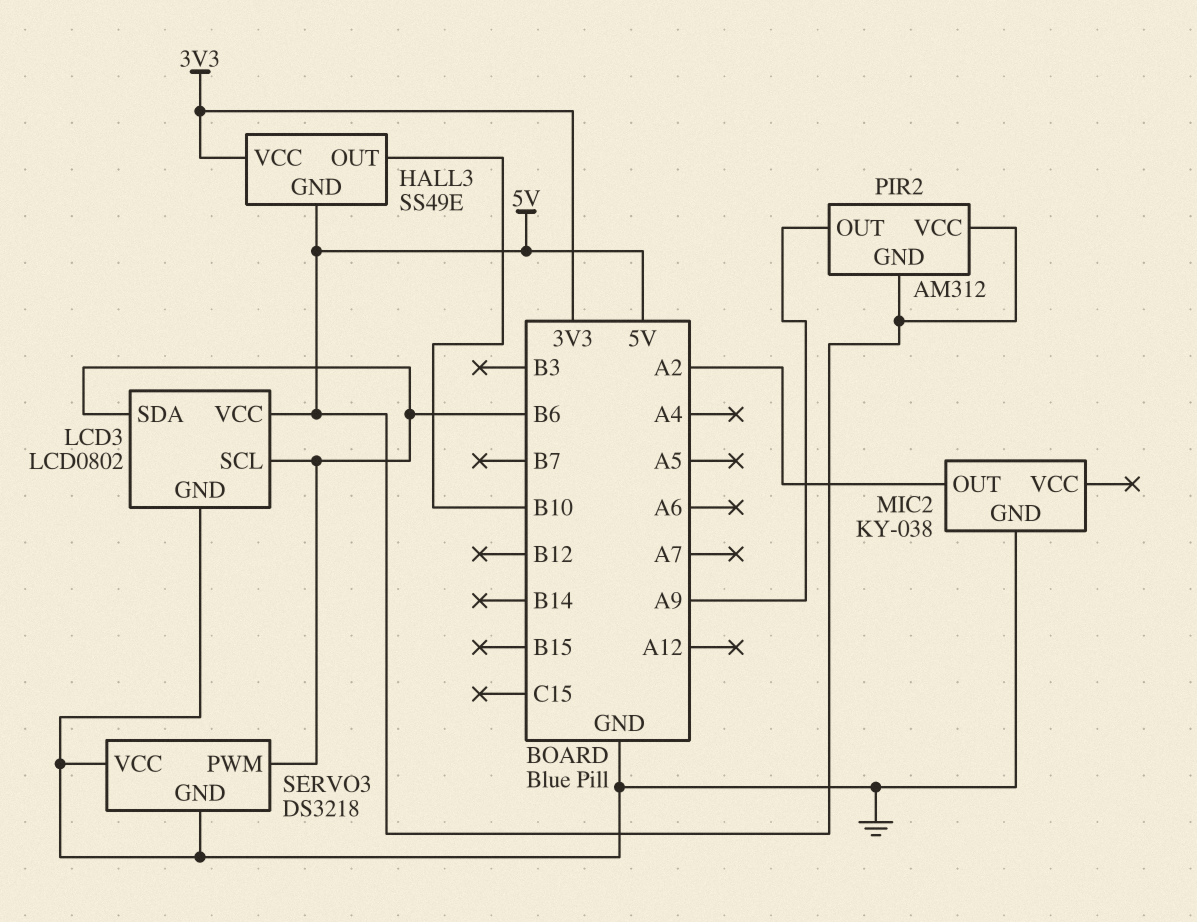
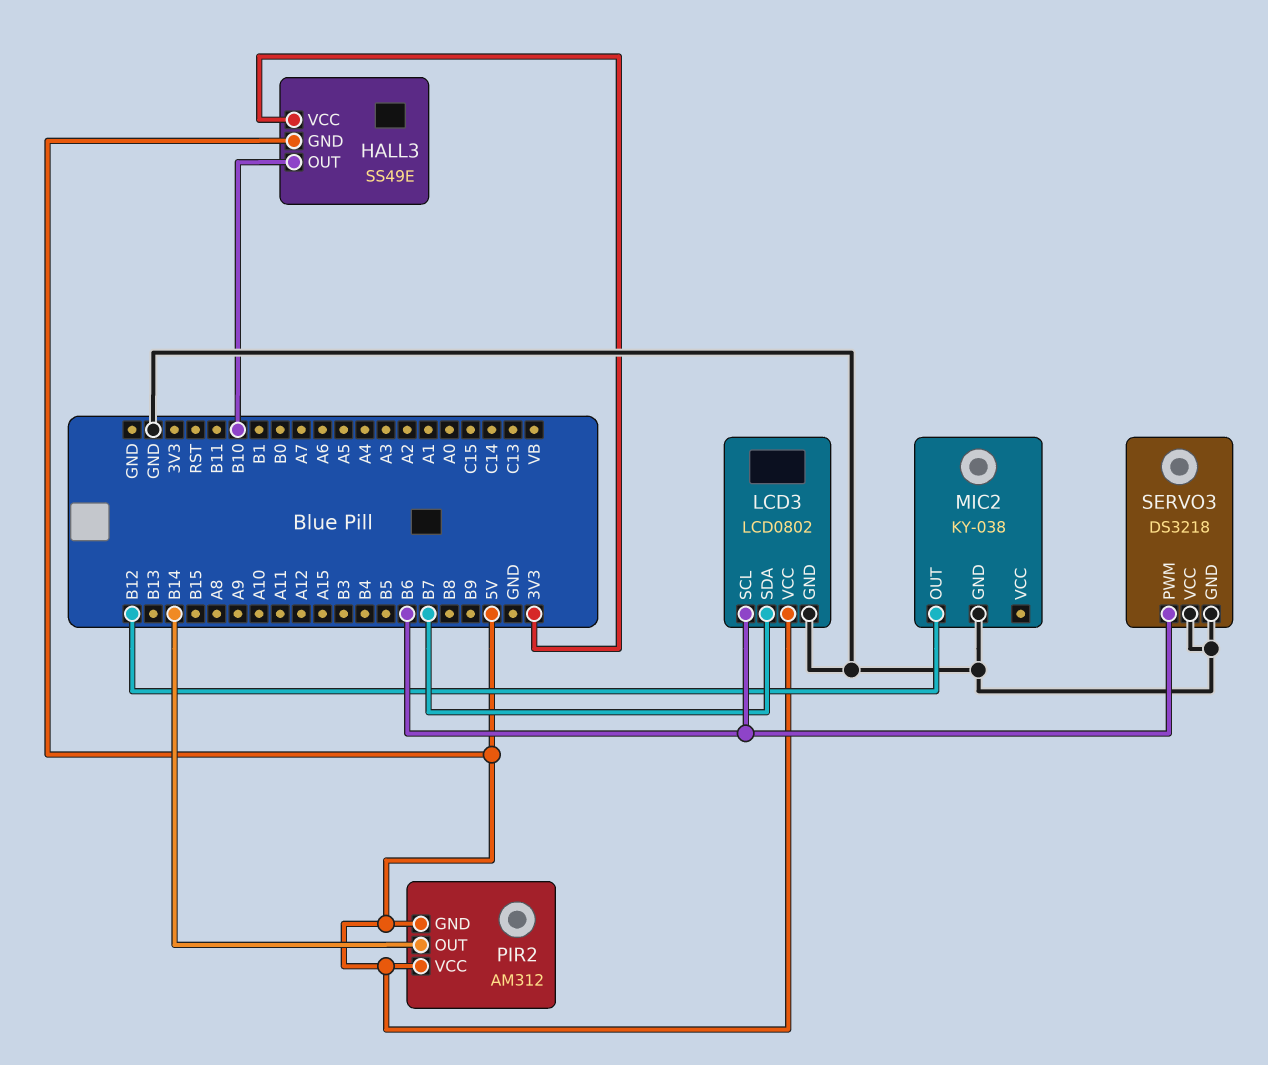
LCD3 pin SDA: B6 -> B7
MIC2 pin OUT: A2 -> B12
PIR2 pin OUT: A9 -> B14

